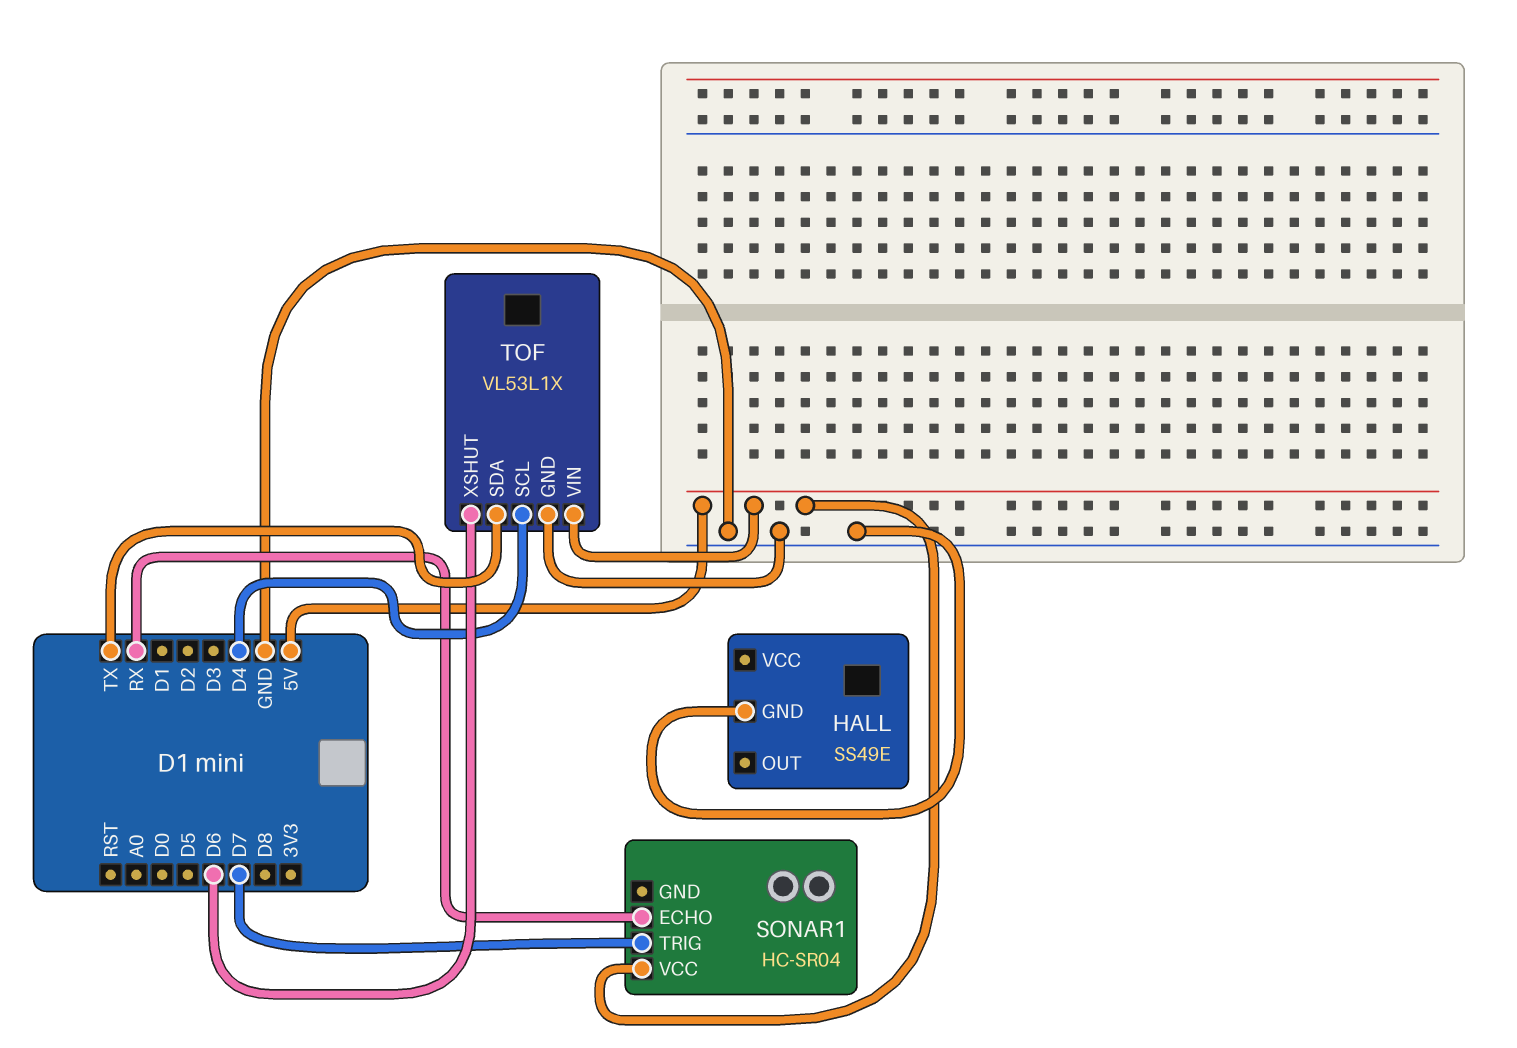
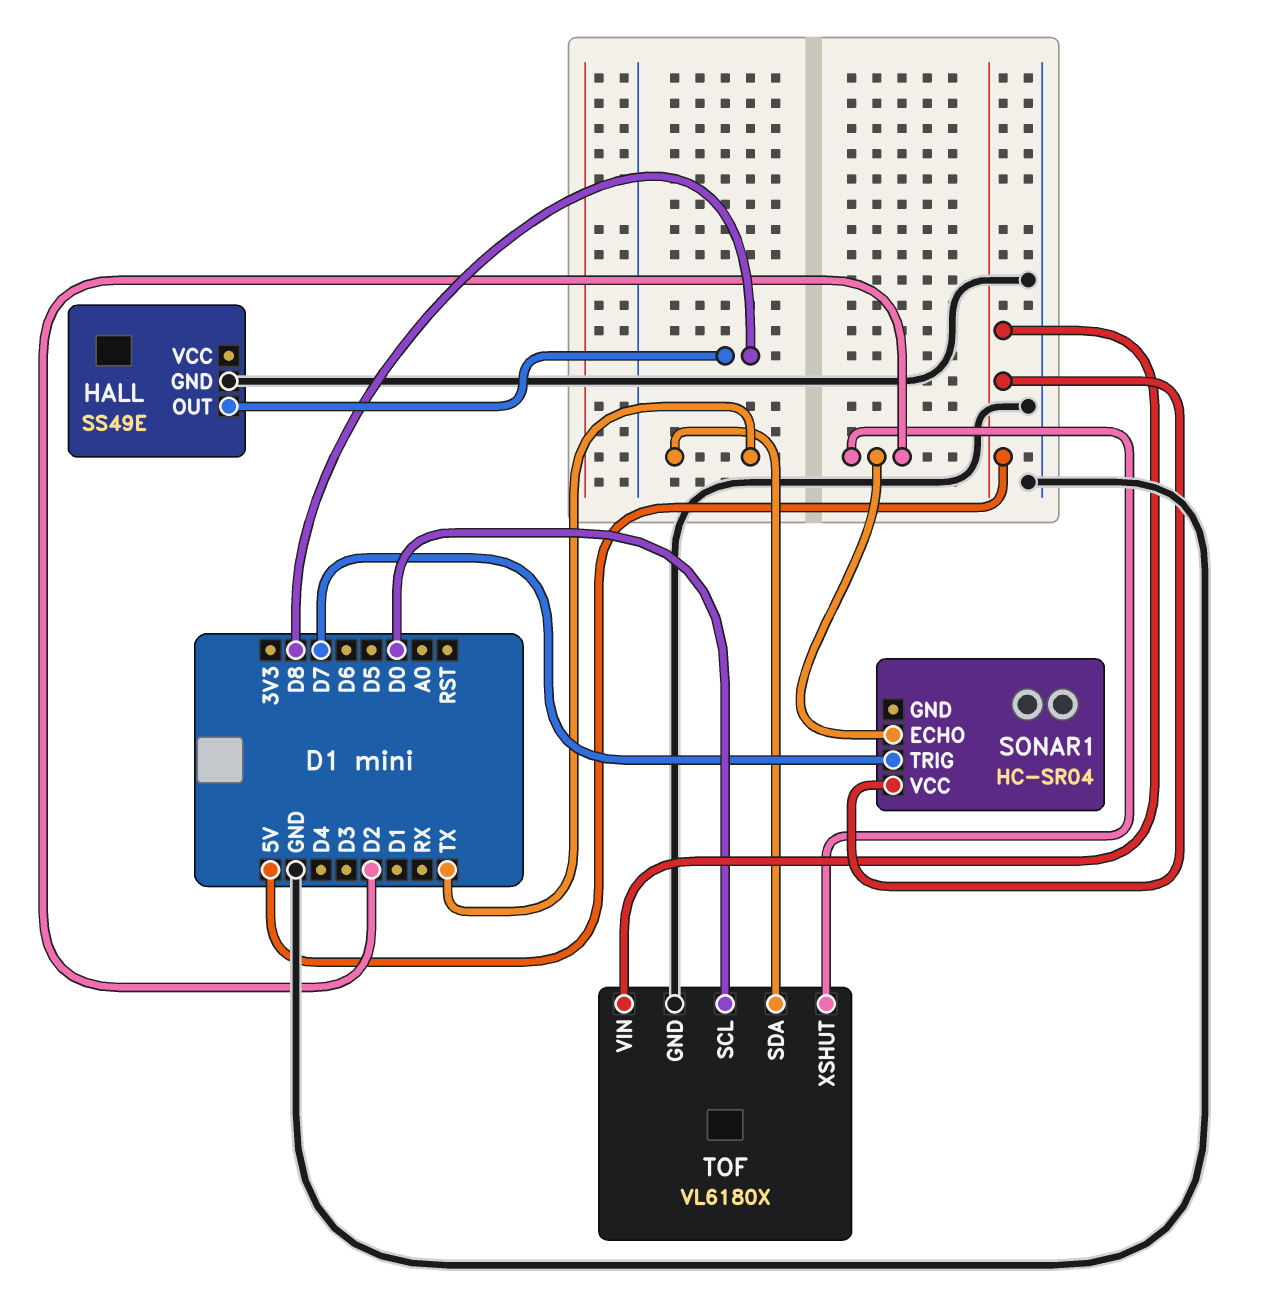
HALL pin OUT: none -> D8
SONAR1 pin ECHO: RX -> D2
TOF: VL53L1X -> VL6180X
TOF pin SCL: D4 -> D0
TOF pin XSHUT: D6 -> D2

